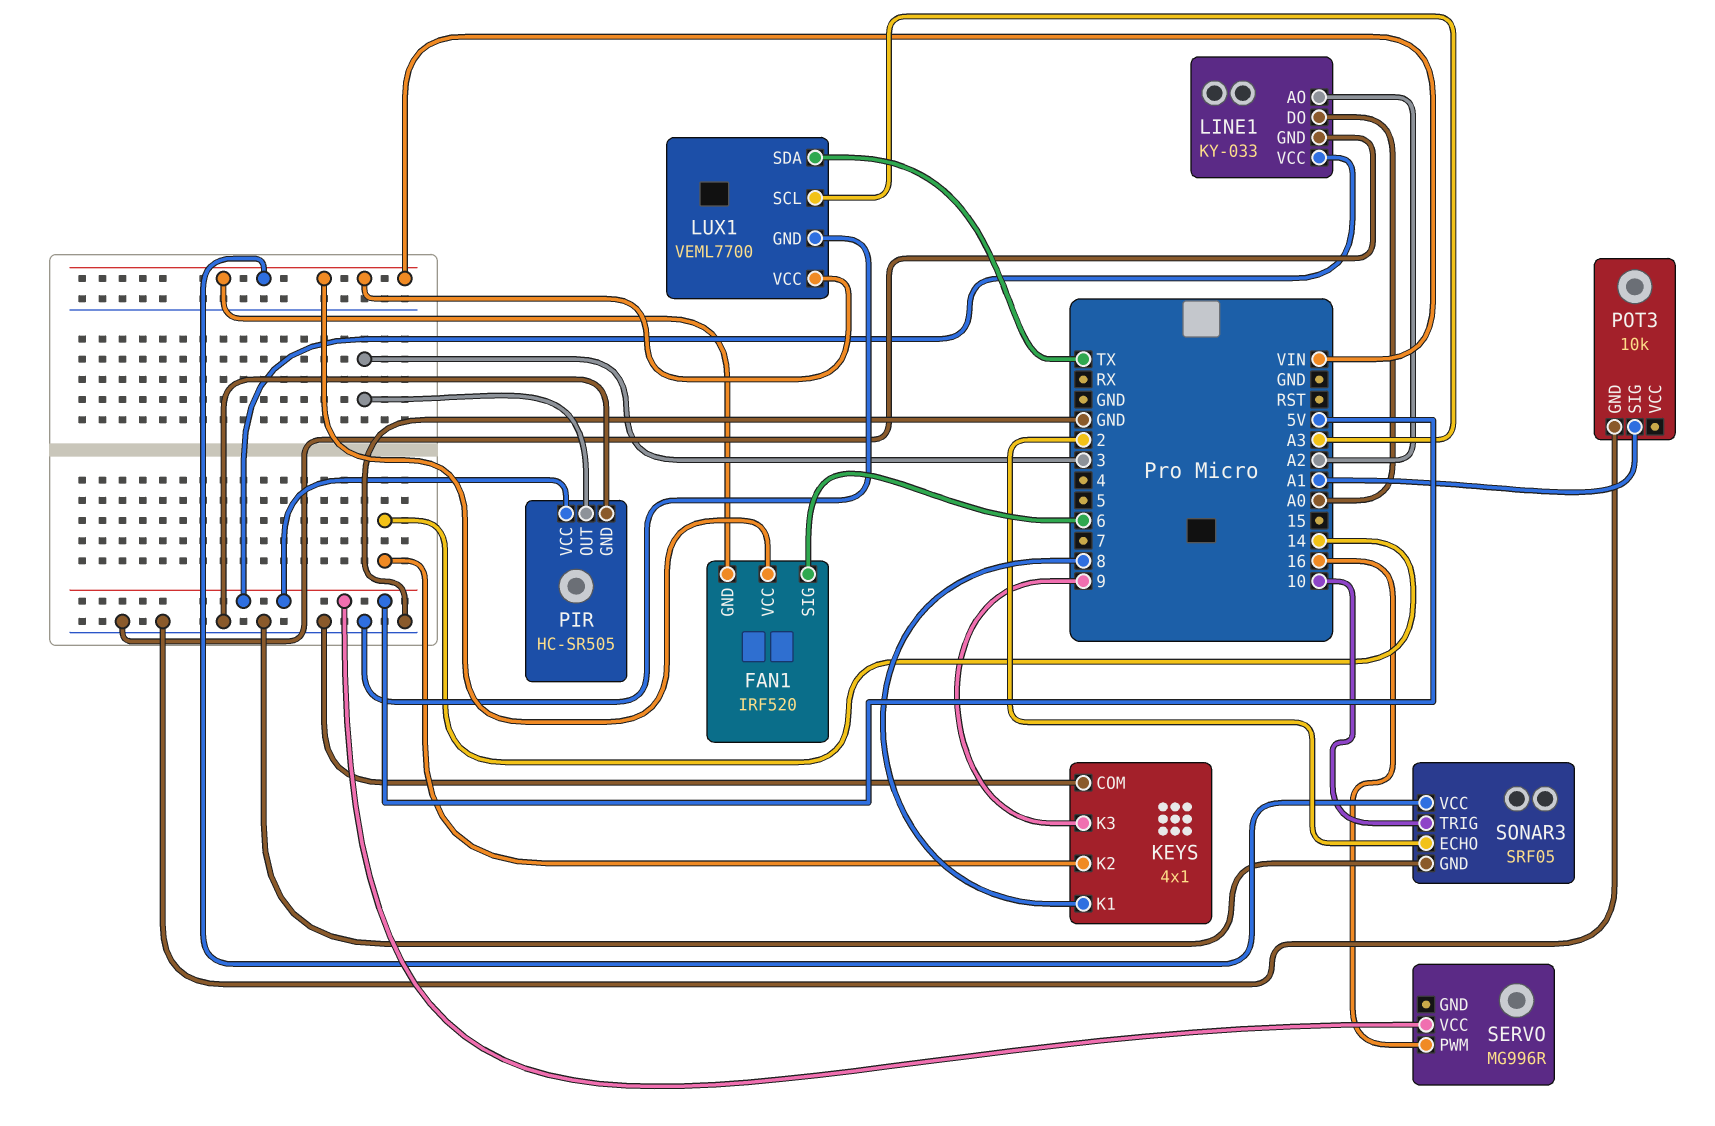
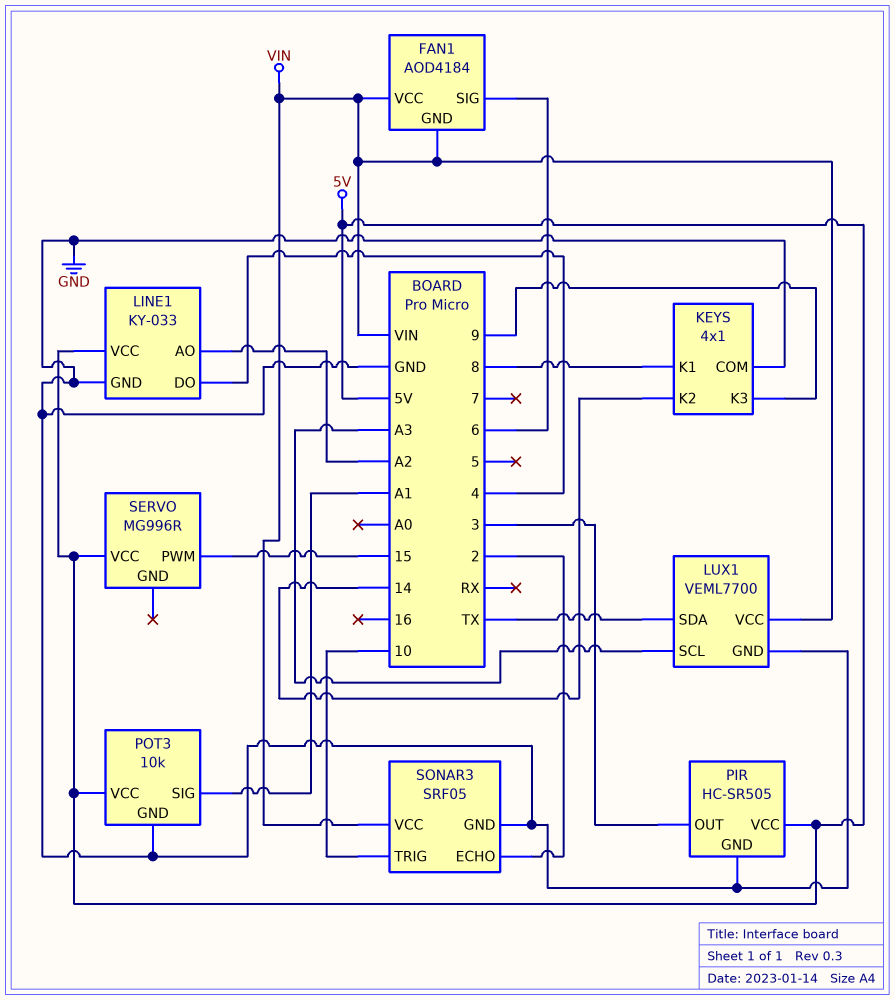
FAN1: IRF520 -> AOD4184
LINE1 pin DO: A0 -> 4
POT3 pin VCC: none -> 5V
SERVO pin PWM: 16 -> 15

